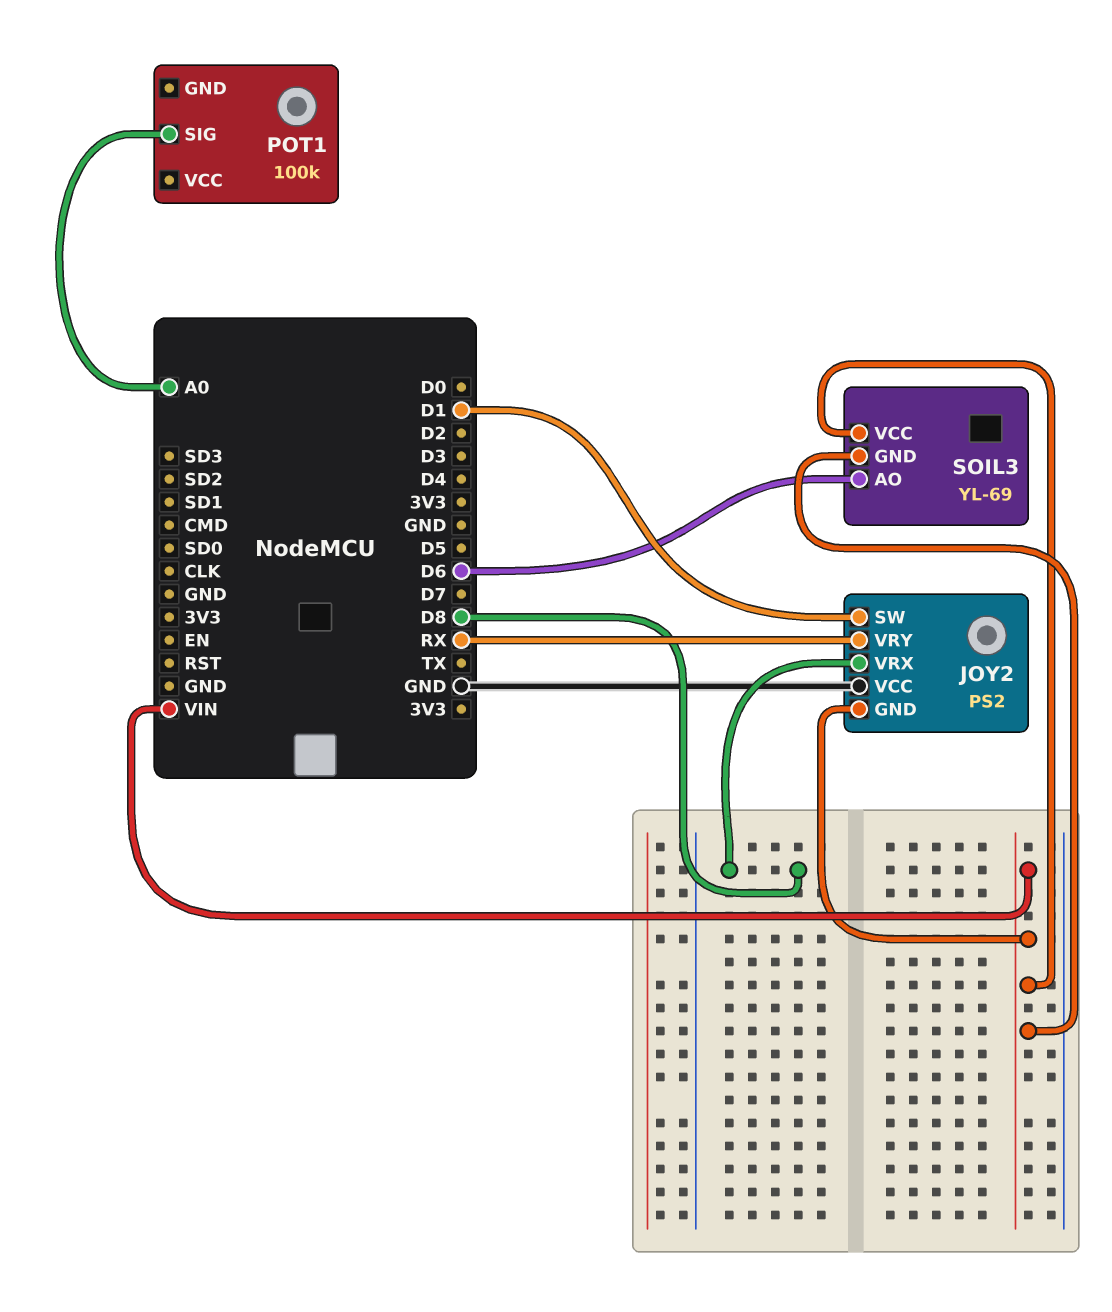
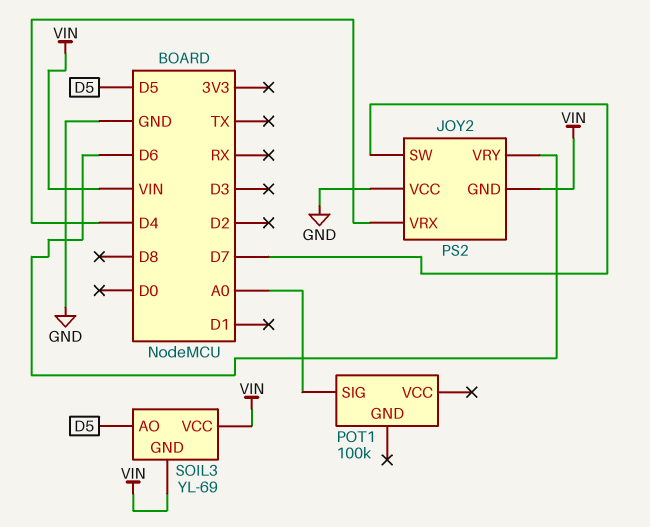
JOY2 pin SW: D1 -> D7
JOY2 pin VRX: D8 -> D4
JOY2 pin VRY: RX -> D6
SOIL3 pin AO: D6 -> D5

